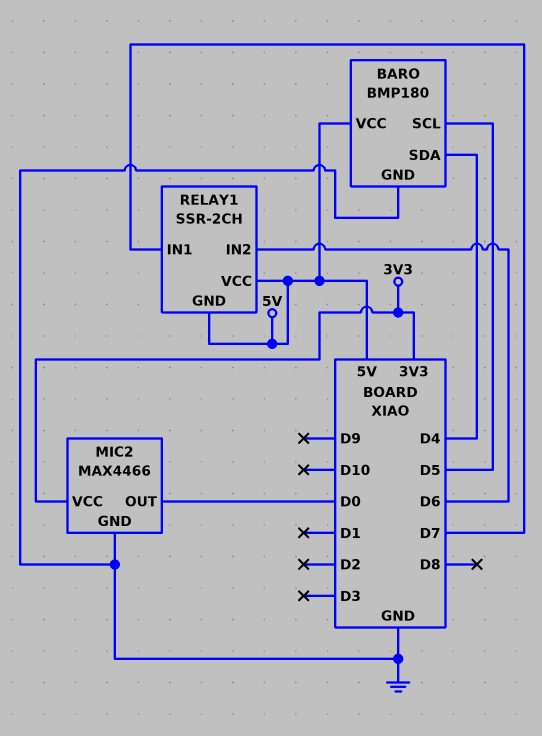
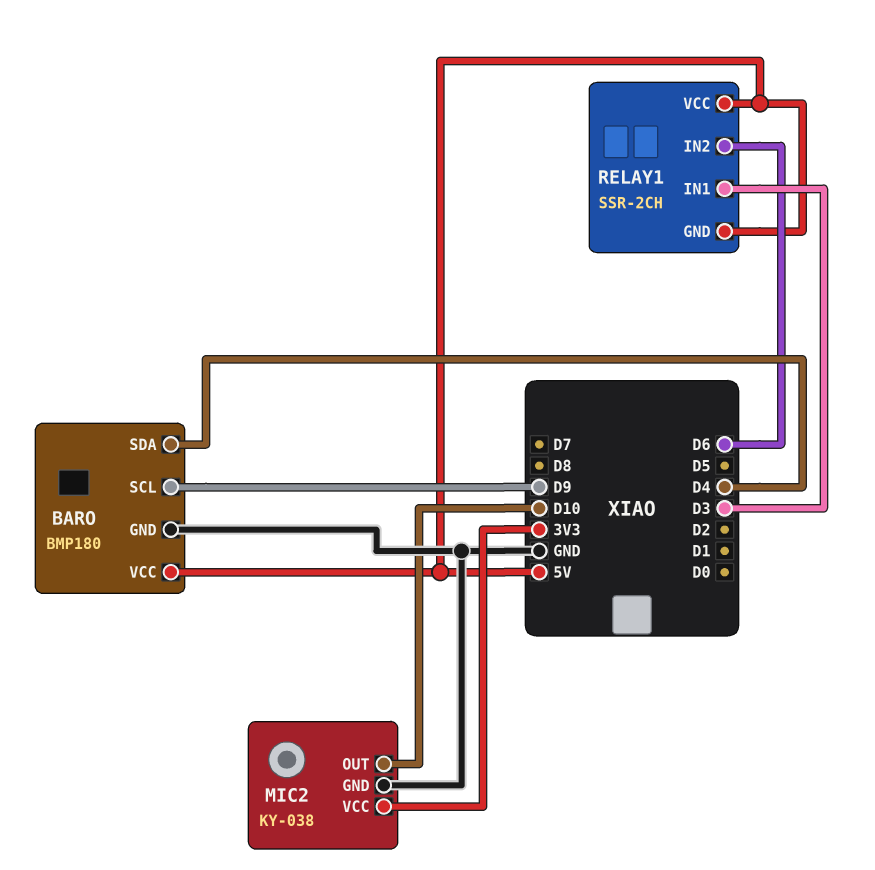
BARO pin SCL: D5 -> D9
MIC2: MAX4466 -> KY-038
MIC2 pin OUT: D0 -> D10
RELAY1 pin IN1: D7 -> D3

